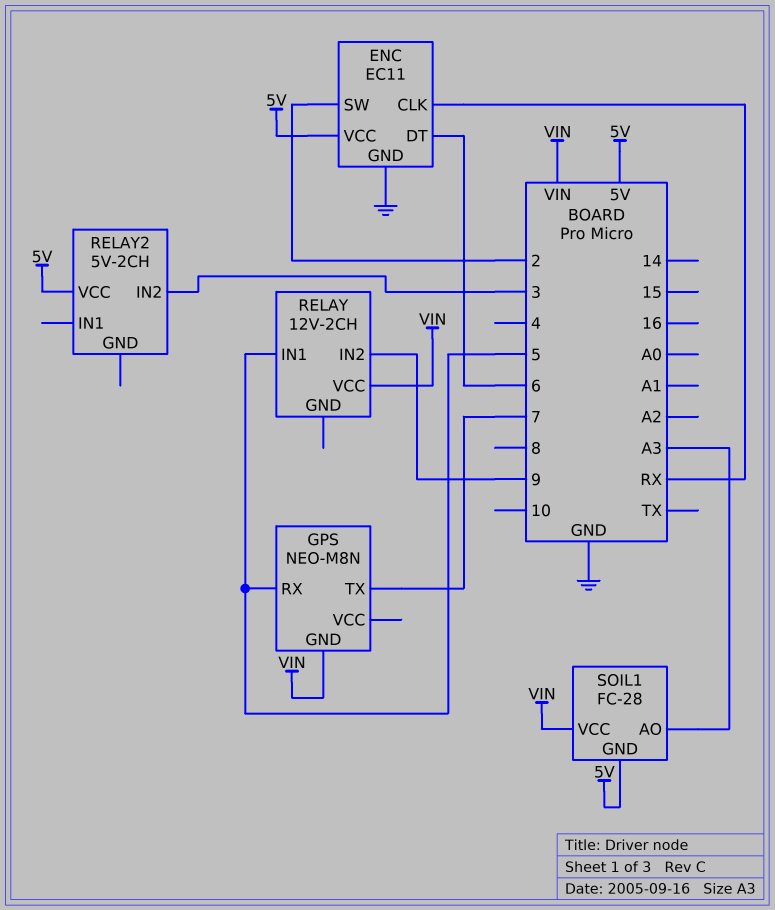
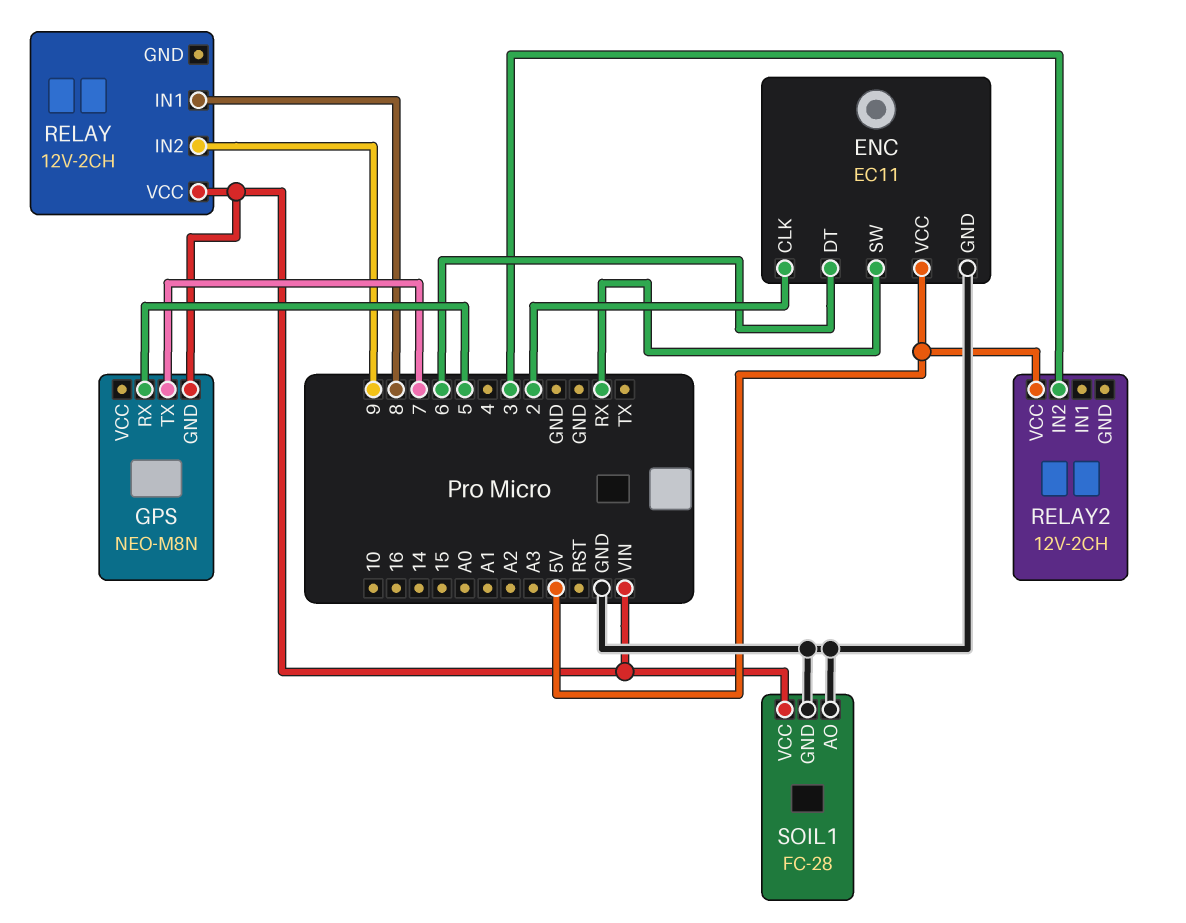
ENC pin CLK: RX -> 2
ENC pin SW: 2 -> RX
RELAY pin IN1: 5 -> 8
RELAY2: 5V-2CH -> 12V-2CH
SOIL1 pin AO: A3 -> GND
SOIL1 pin GND: 5V -> GND

